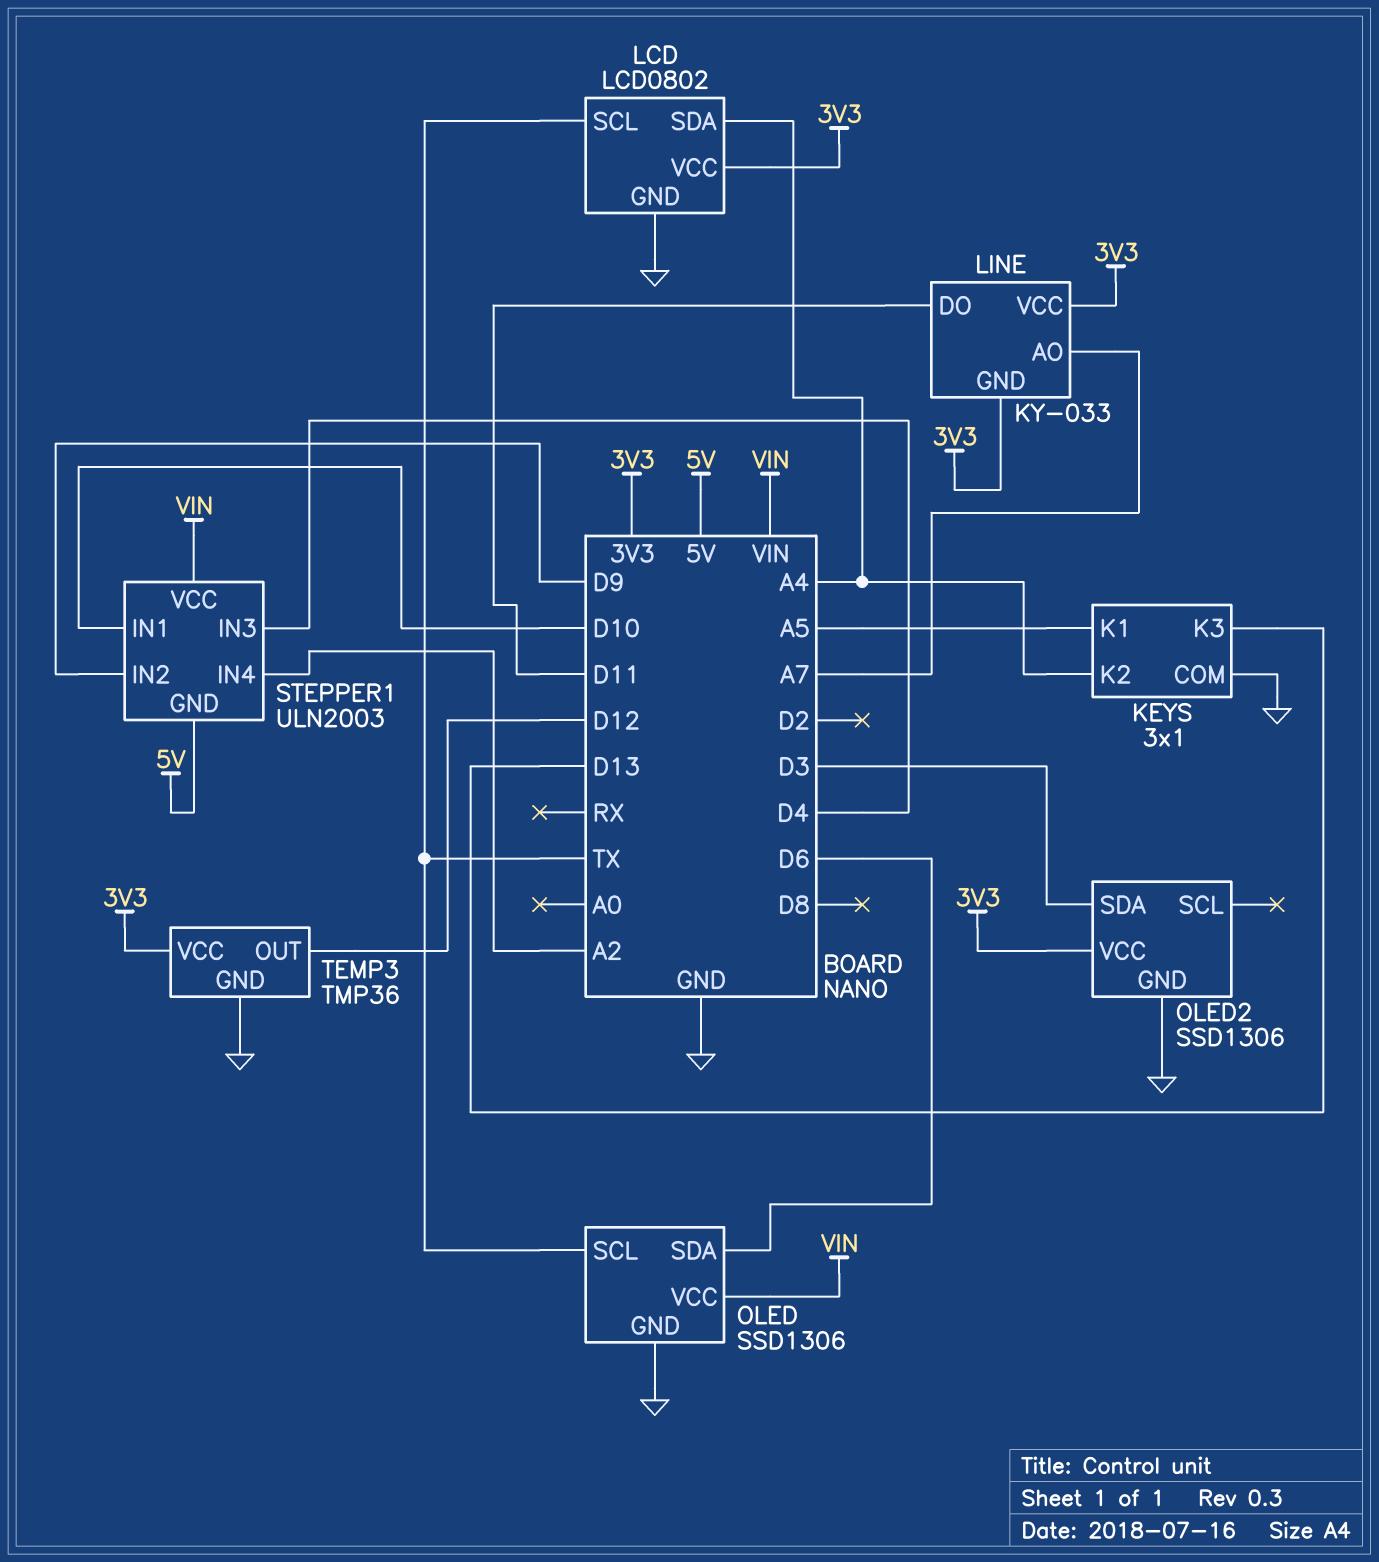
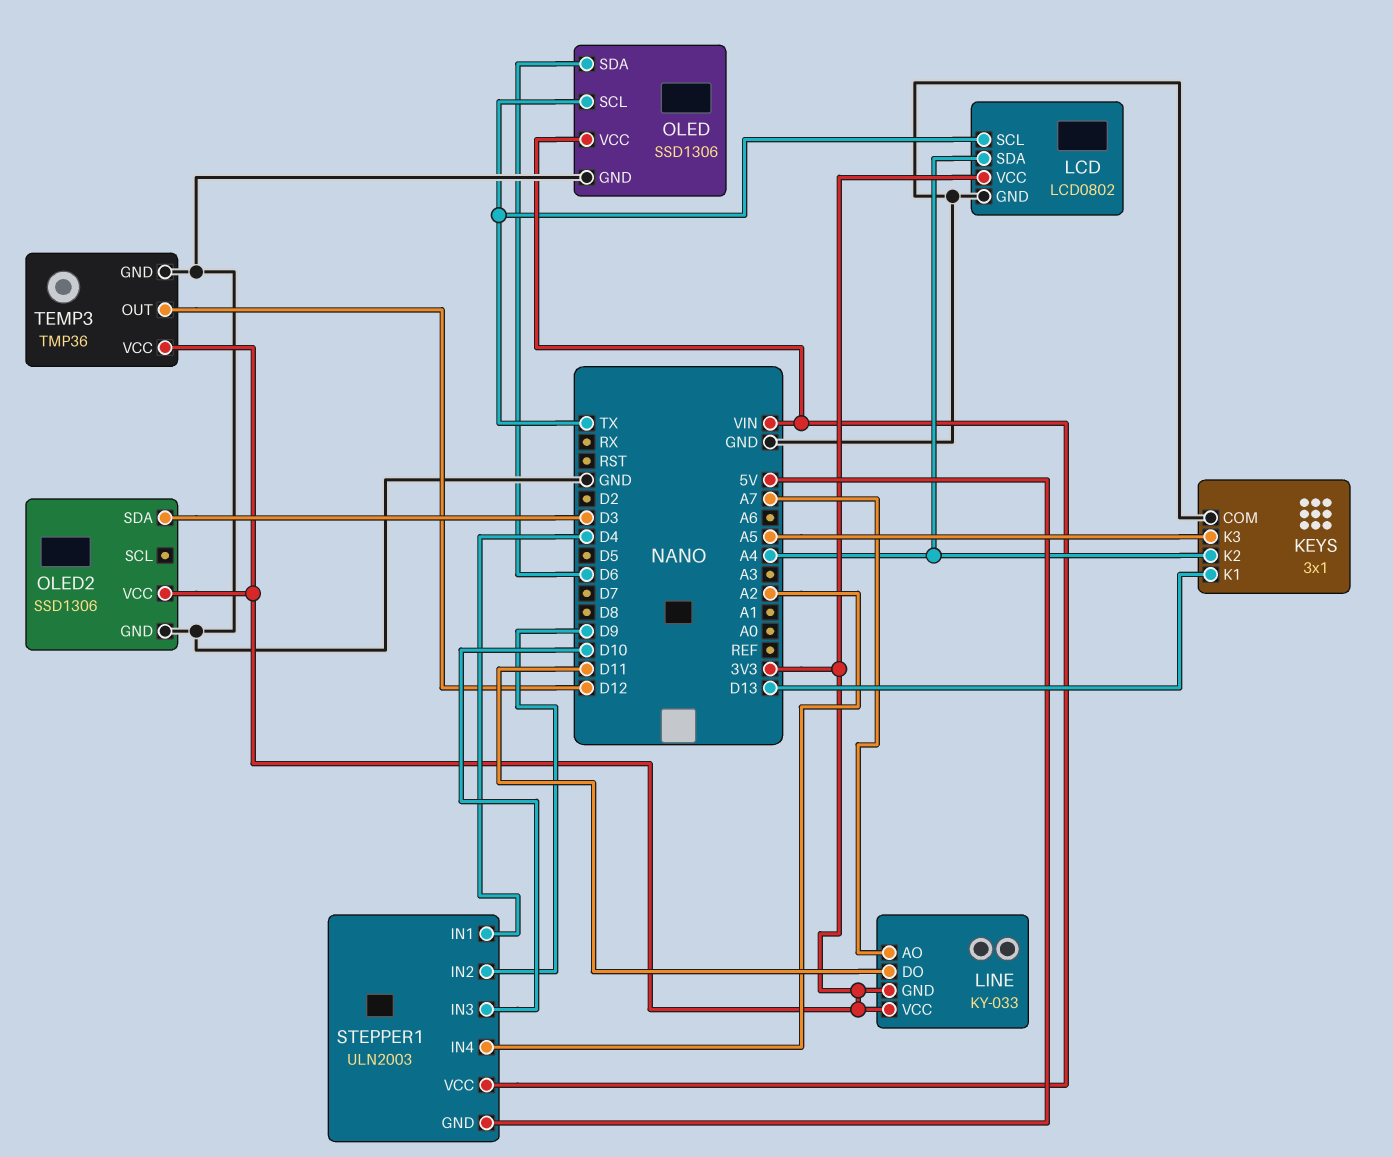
KEYS pin K1: A5 -> D13
KEYS pin K3: D13 -> A5
STEPPER1 pin IN1: D10 -> D4
STEPPER1 pin IN3: D4 -> D10

